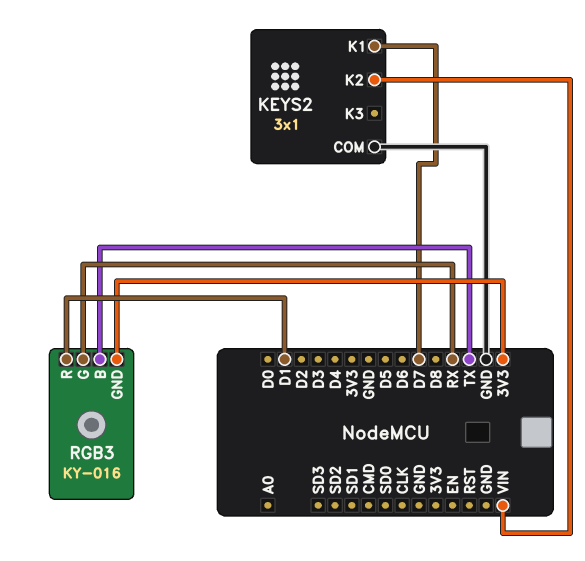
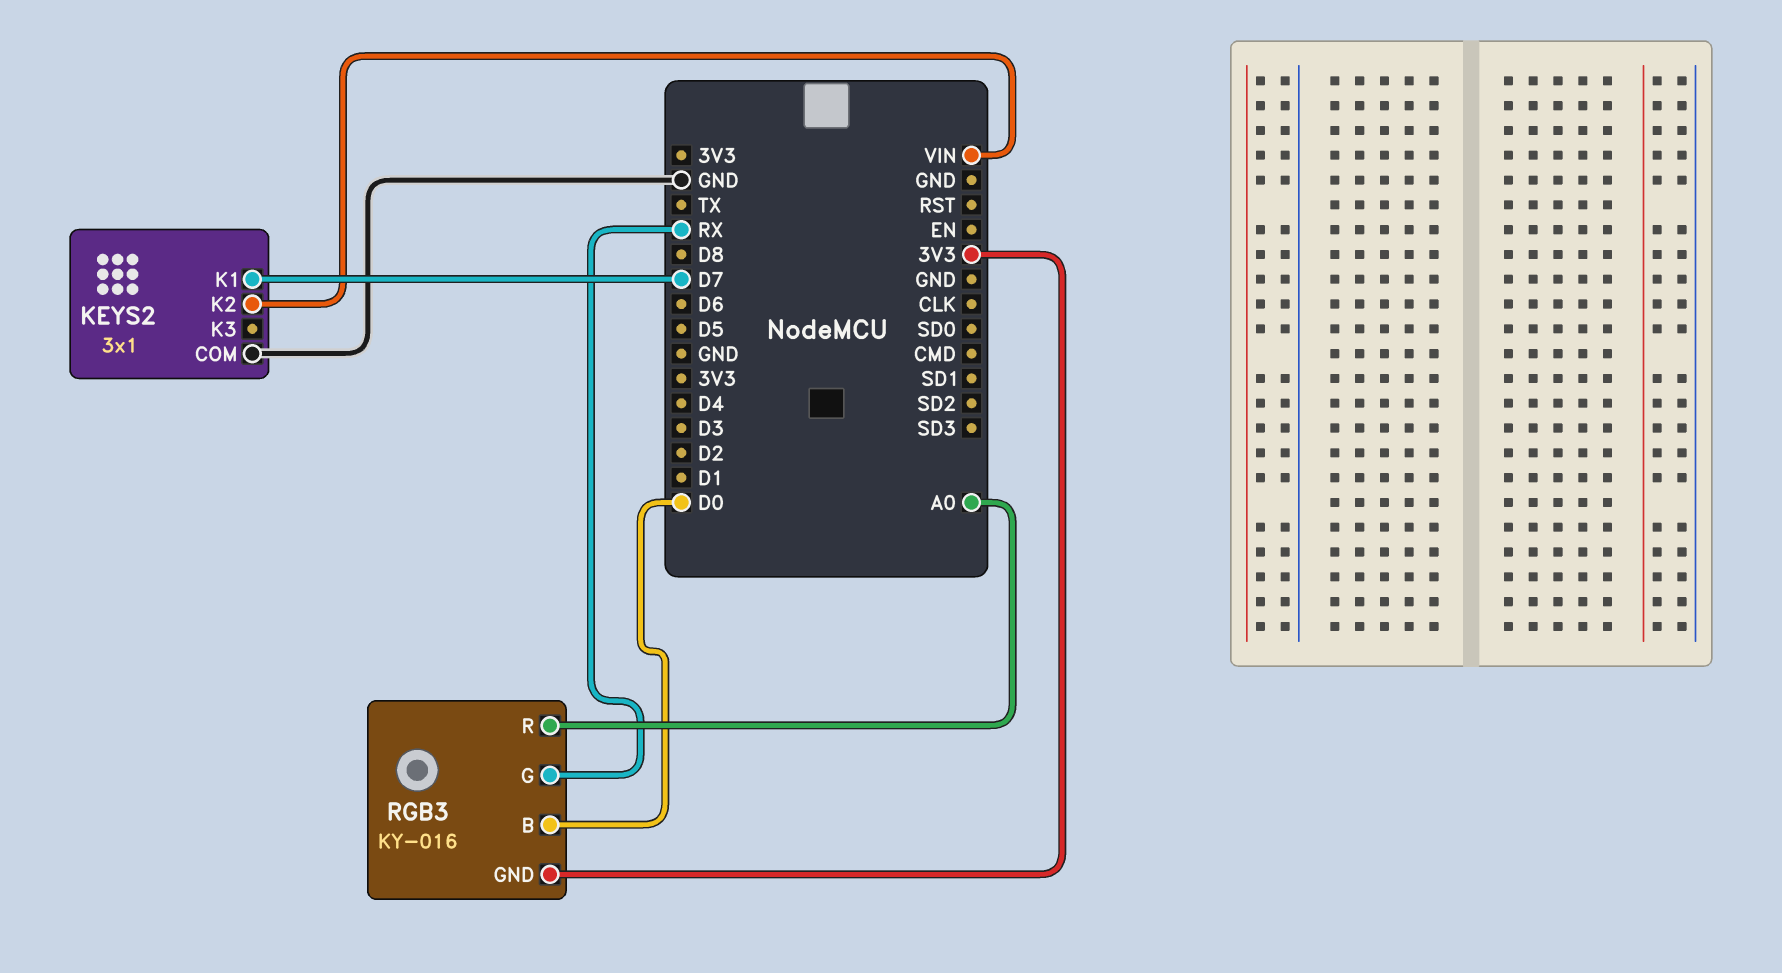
RGB3 pin B: TX -> D0
RGB3 pin R: D1 -> A0

